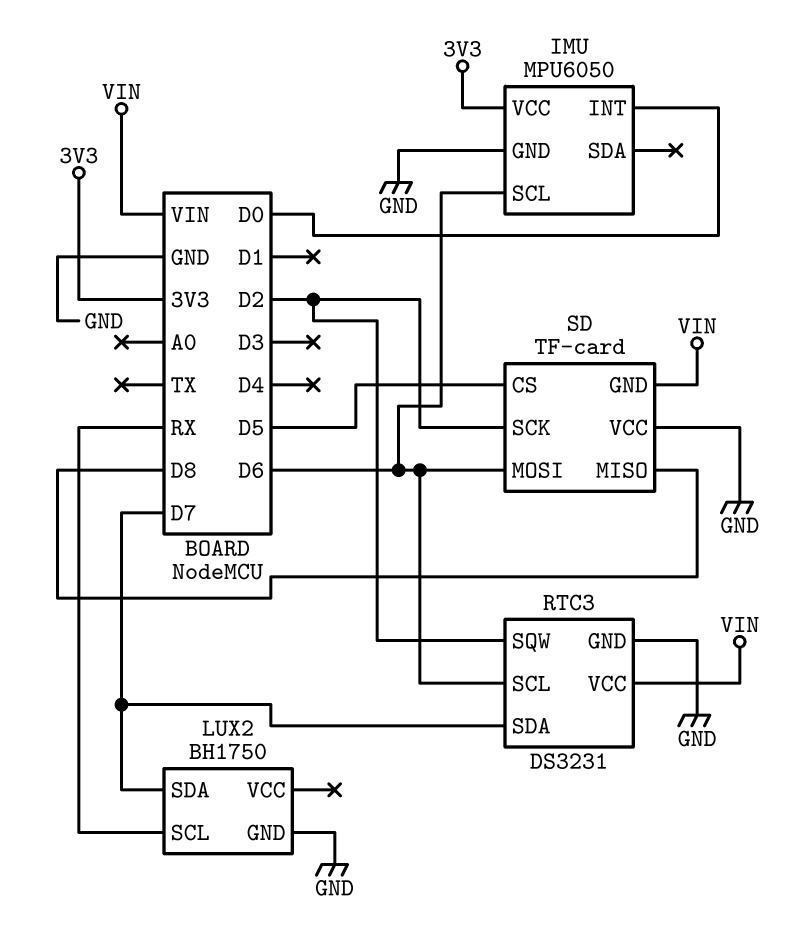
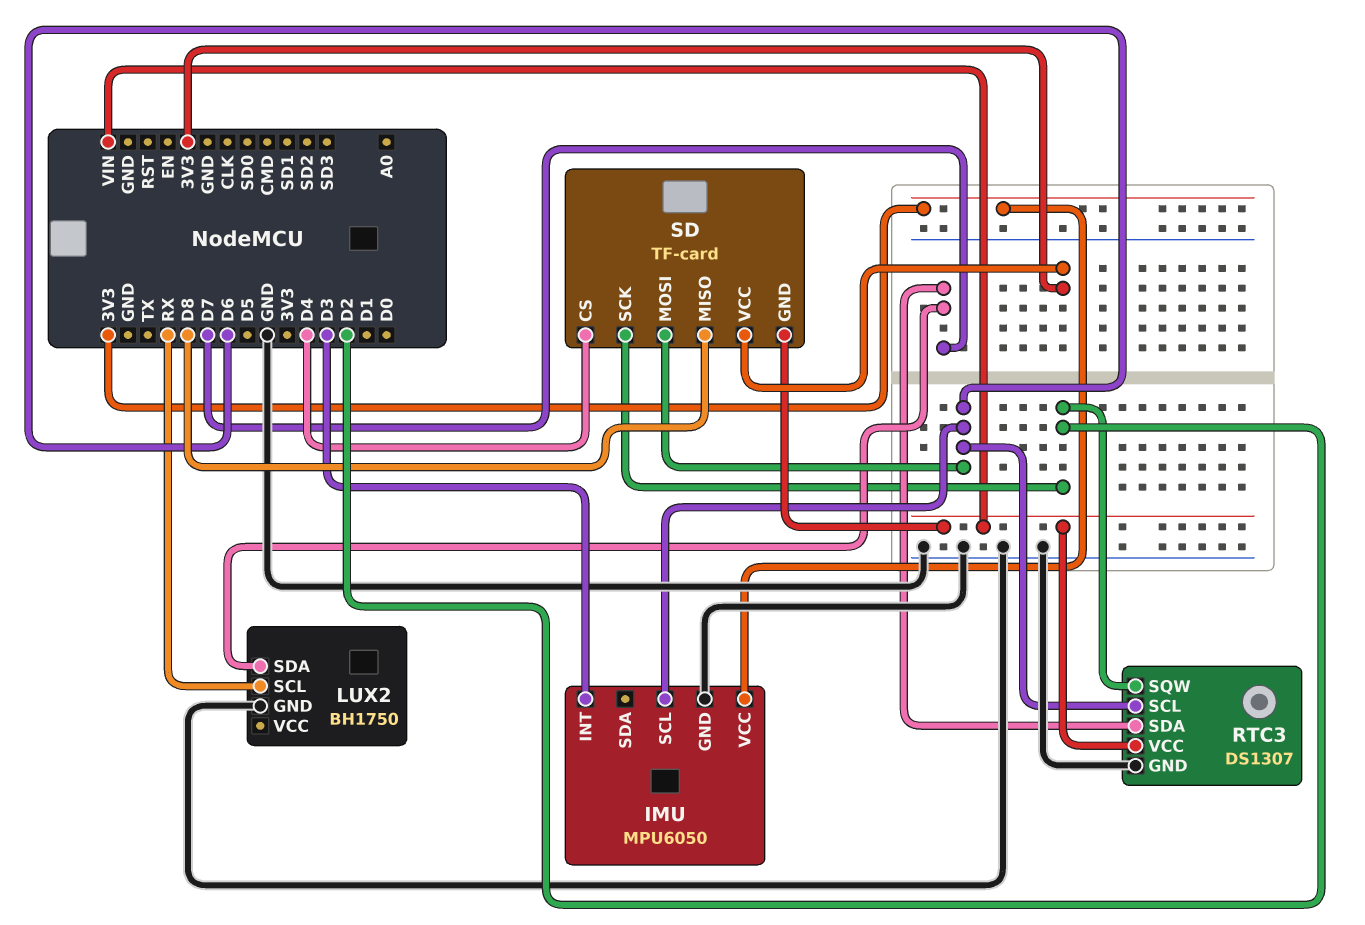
IMU pin INT: D0 -> D3
RTC3: DS3231 -> DS1307
SD pin CS: D5 -> D4
SD pin VCC: GND -> 3V3

